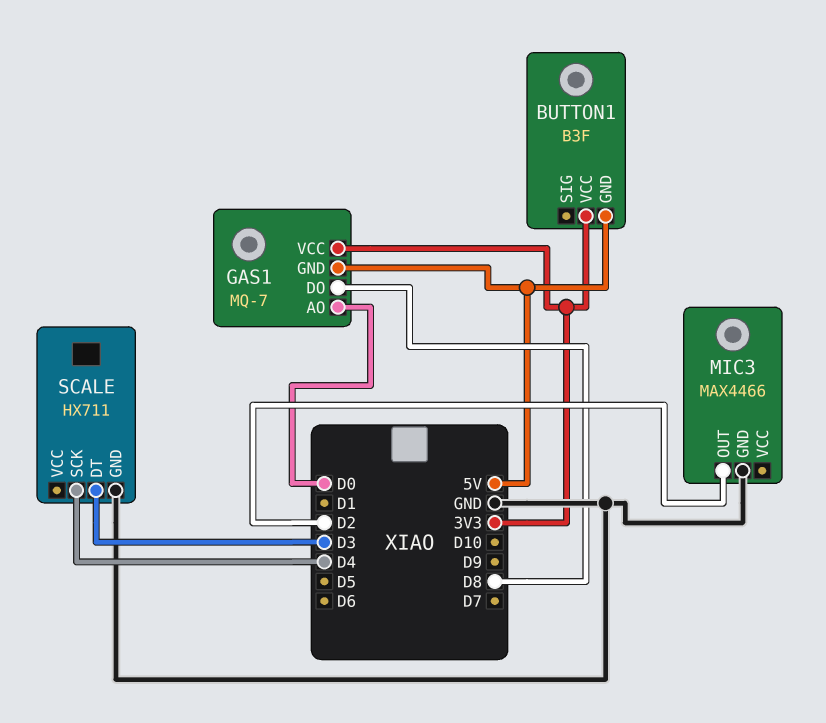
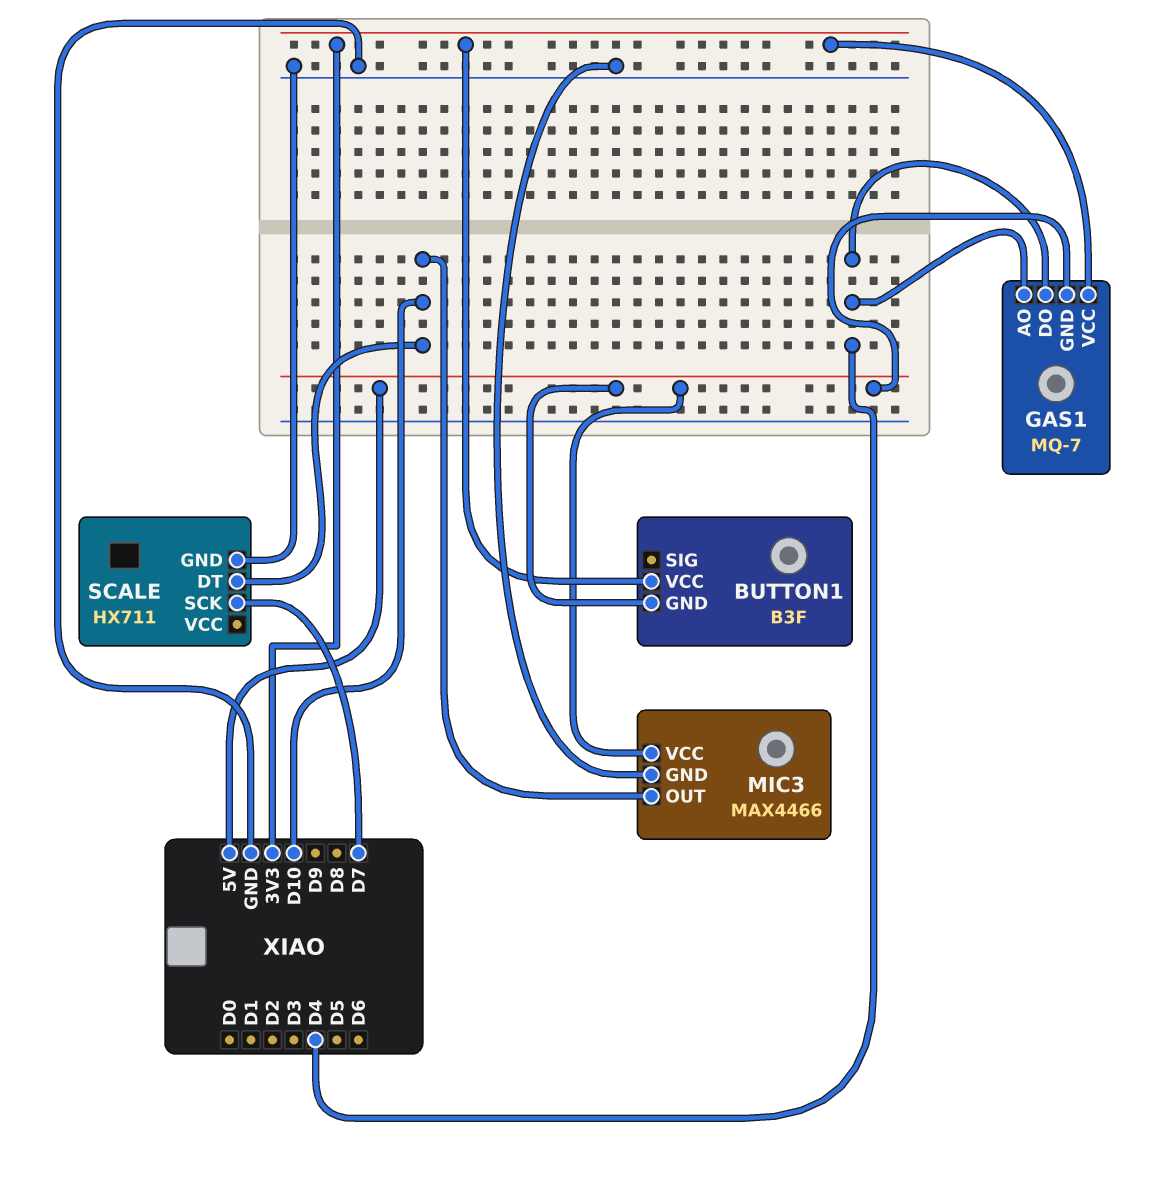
GAS1 pin AO: D0 -> D4
GAS1 pin DO: D8 -> D4
MIC3 pin OUT: D2 -> D10
MIC3 pin VCC: none -> 5V
SCALE pin DT: D3 -> D10
SCALE pin SCK: D4 -> D7

